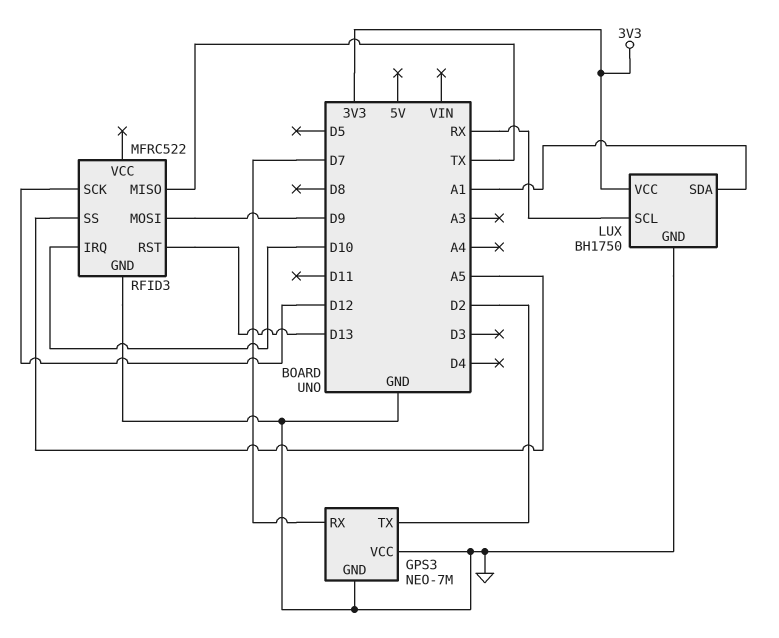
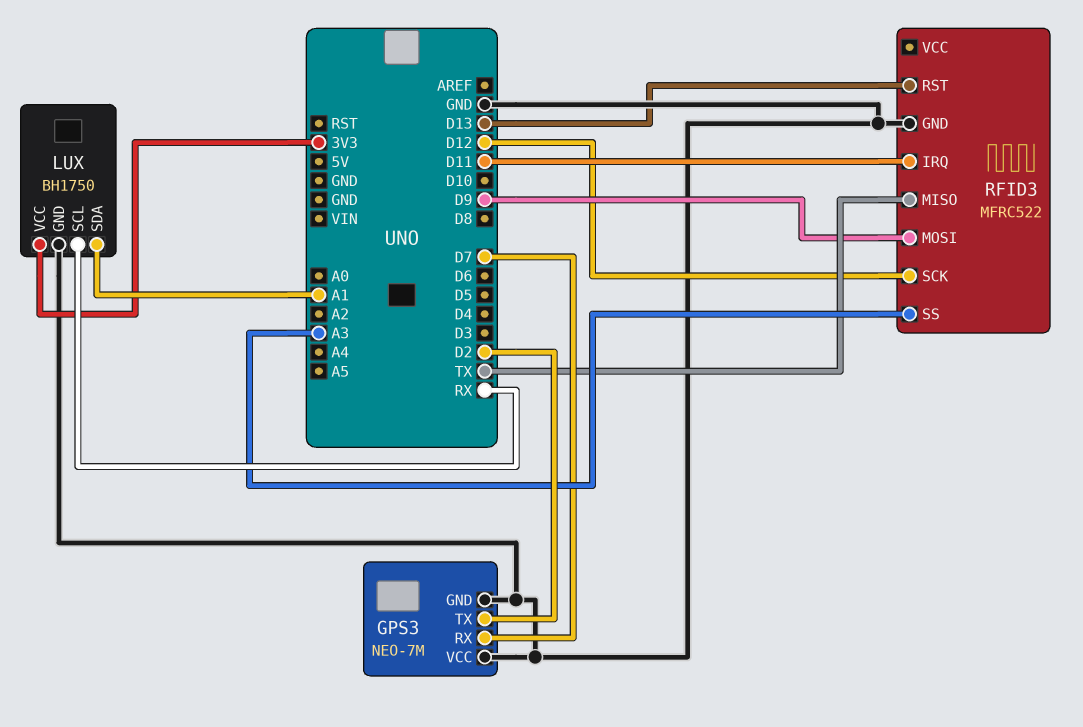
RFID3 pin IRQ: D10 -> D11
RFID3 pin SS: A5 -> A3

